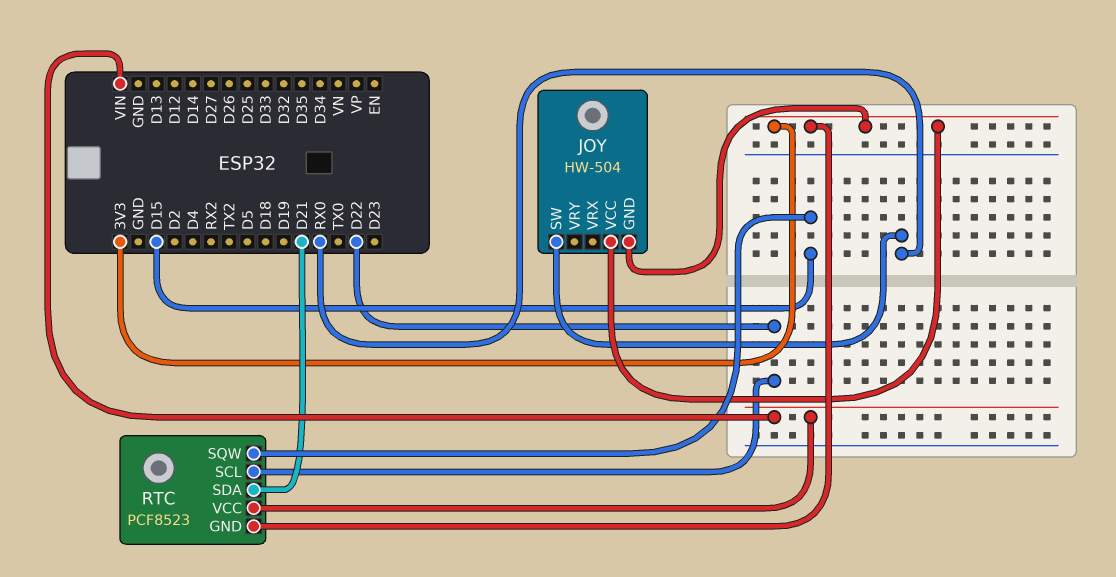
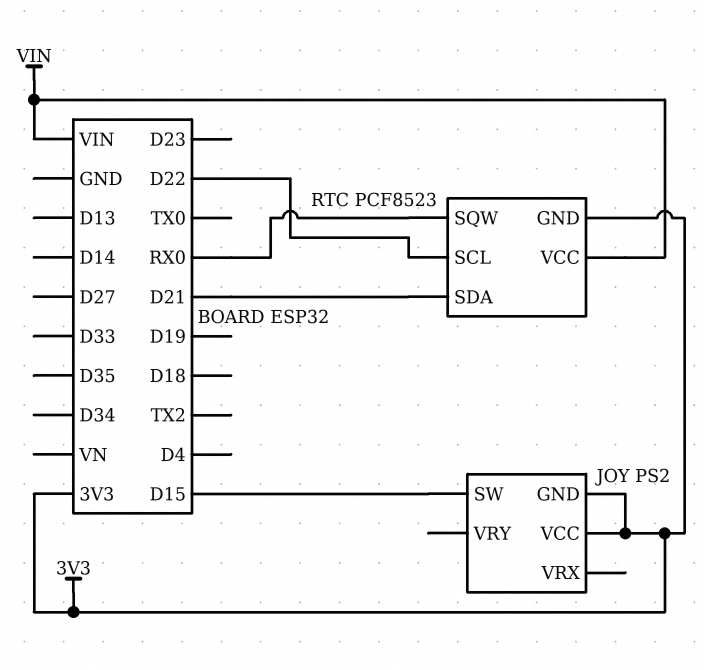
JOY: HW-504 -> PS2
JOY pin SW: RX0 -> D15
RTC pin SQW: D15 -> RX0

